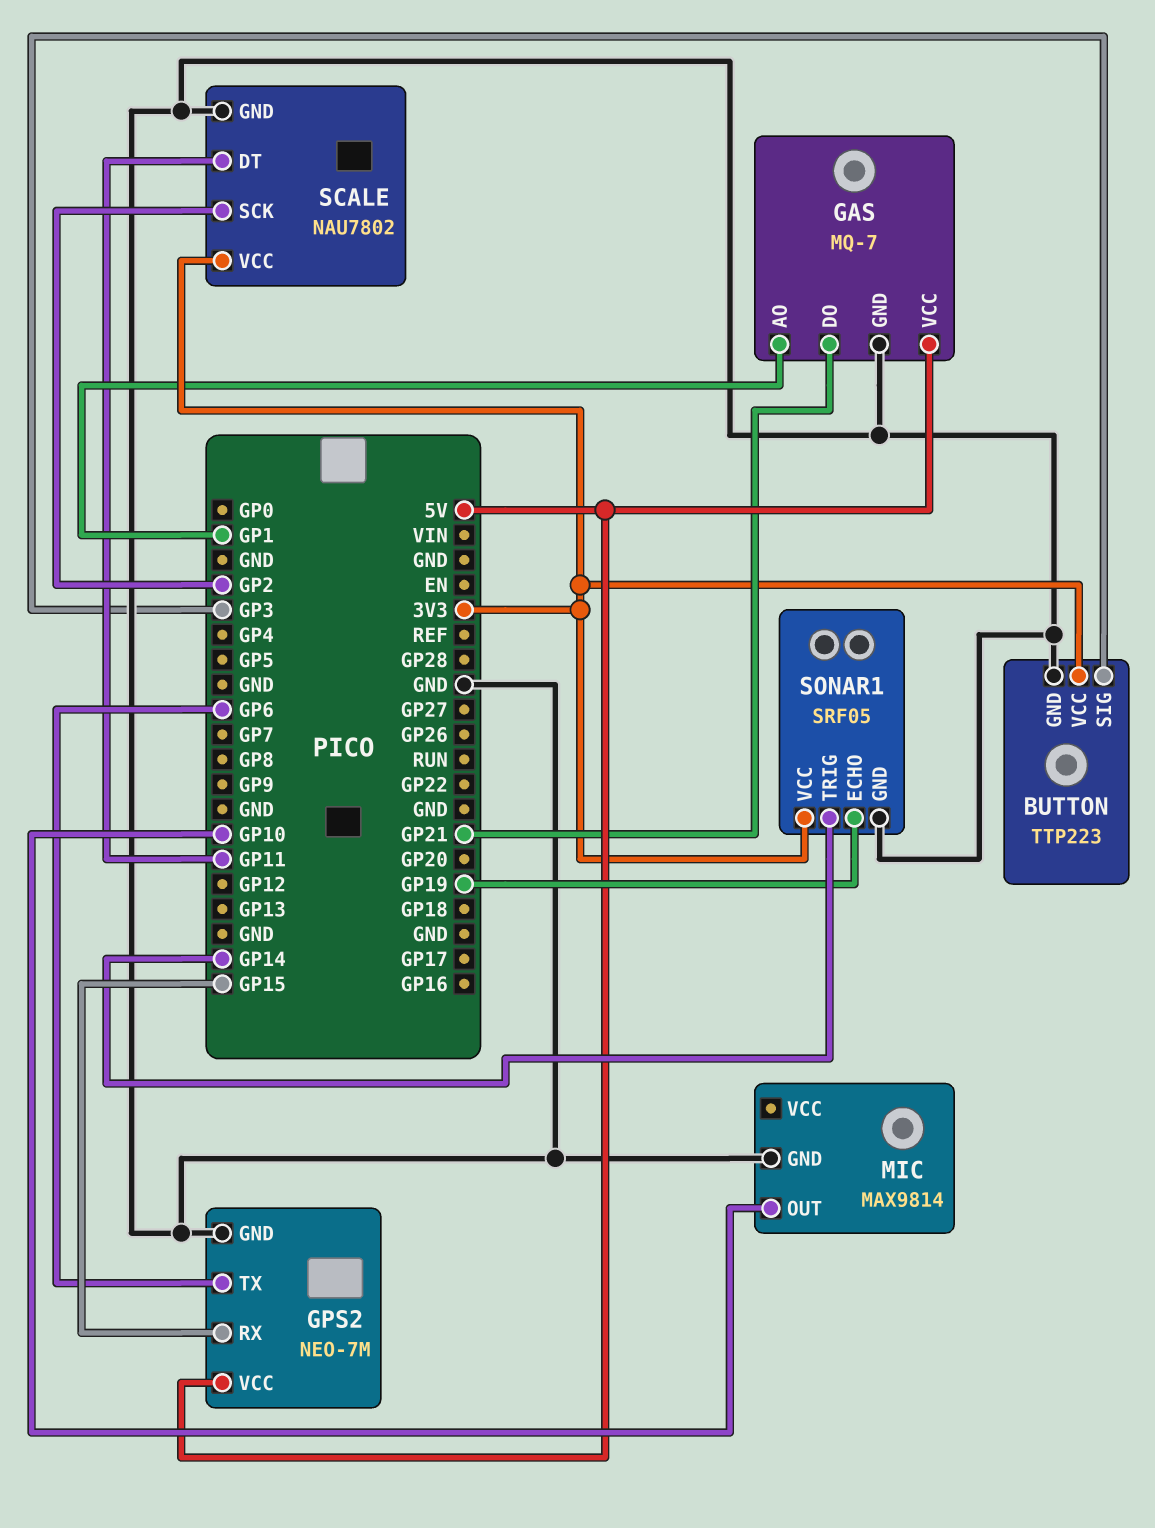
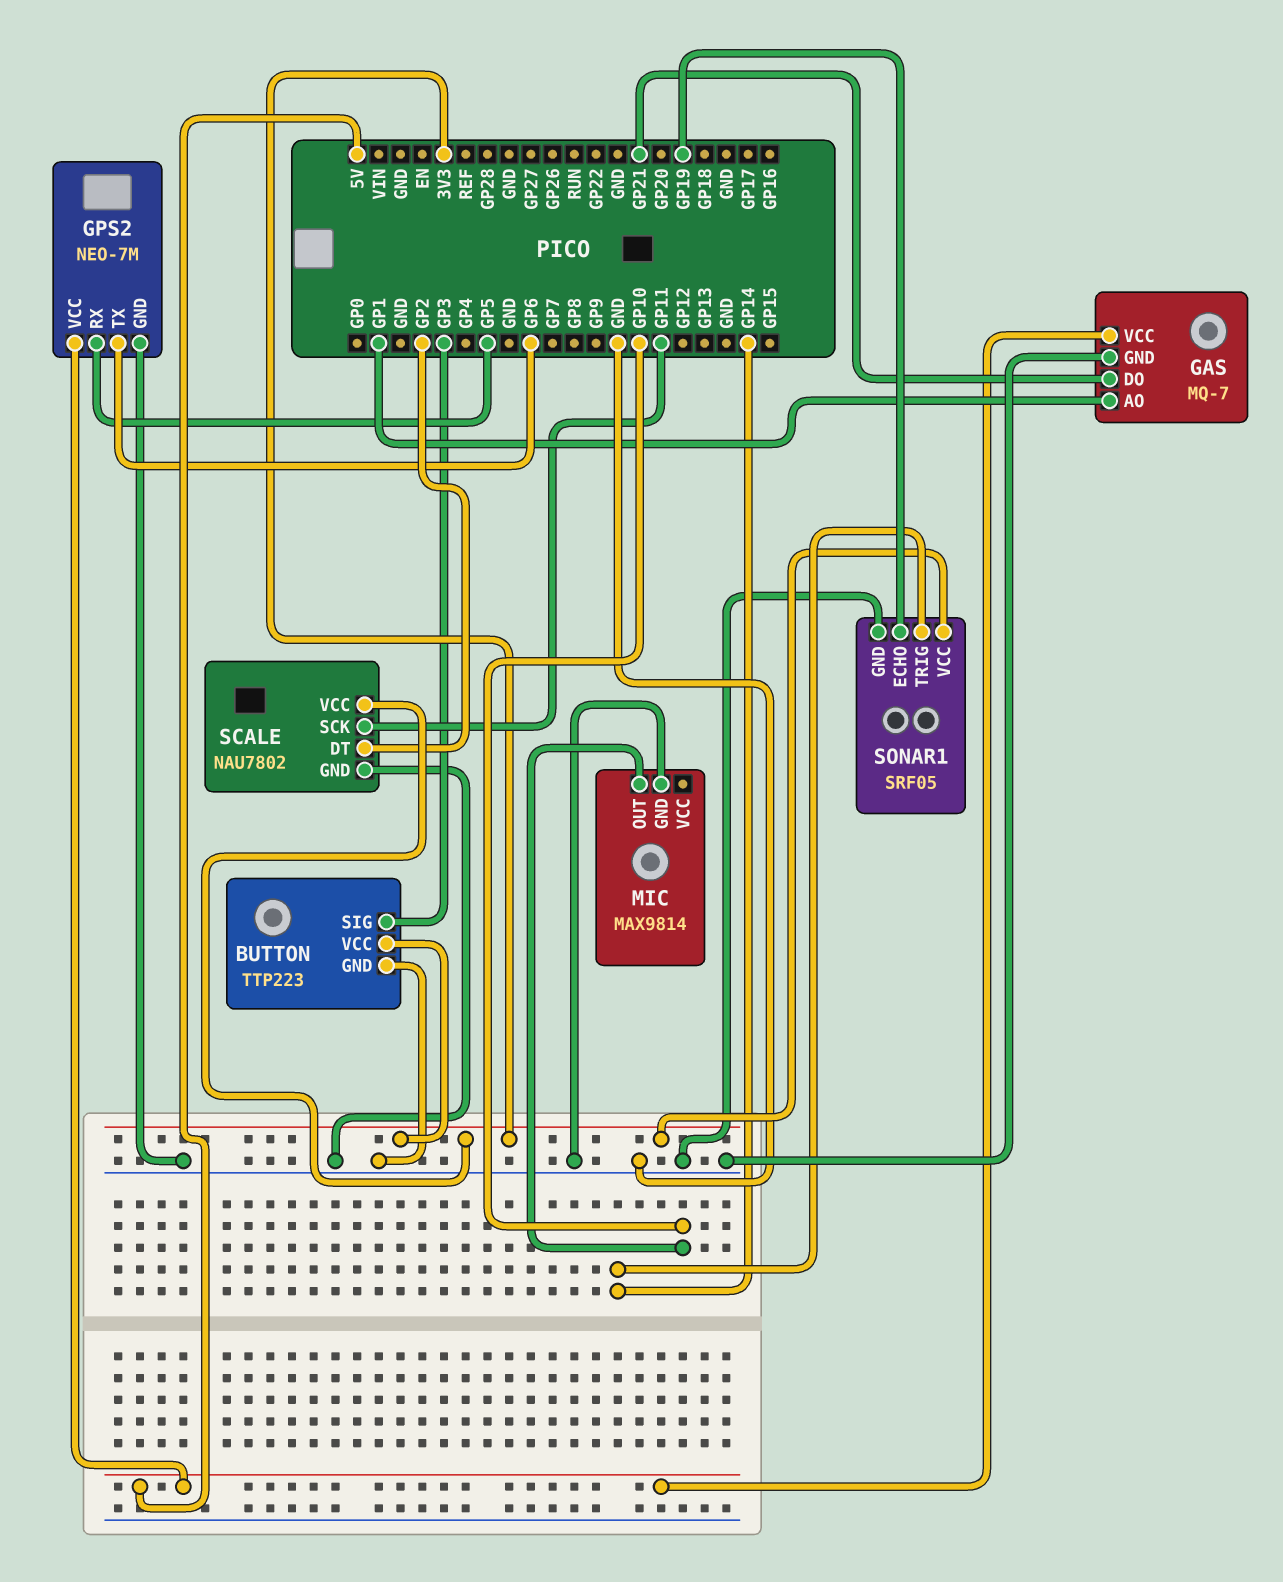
GPS2 pin RX: GP15 -> GP5
SCALE pin DT: GP11 -> GP2
SCALE pin SCK: GP2 -> GP11

